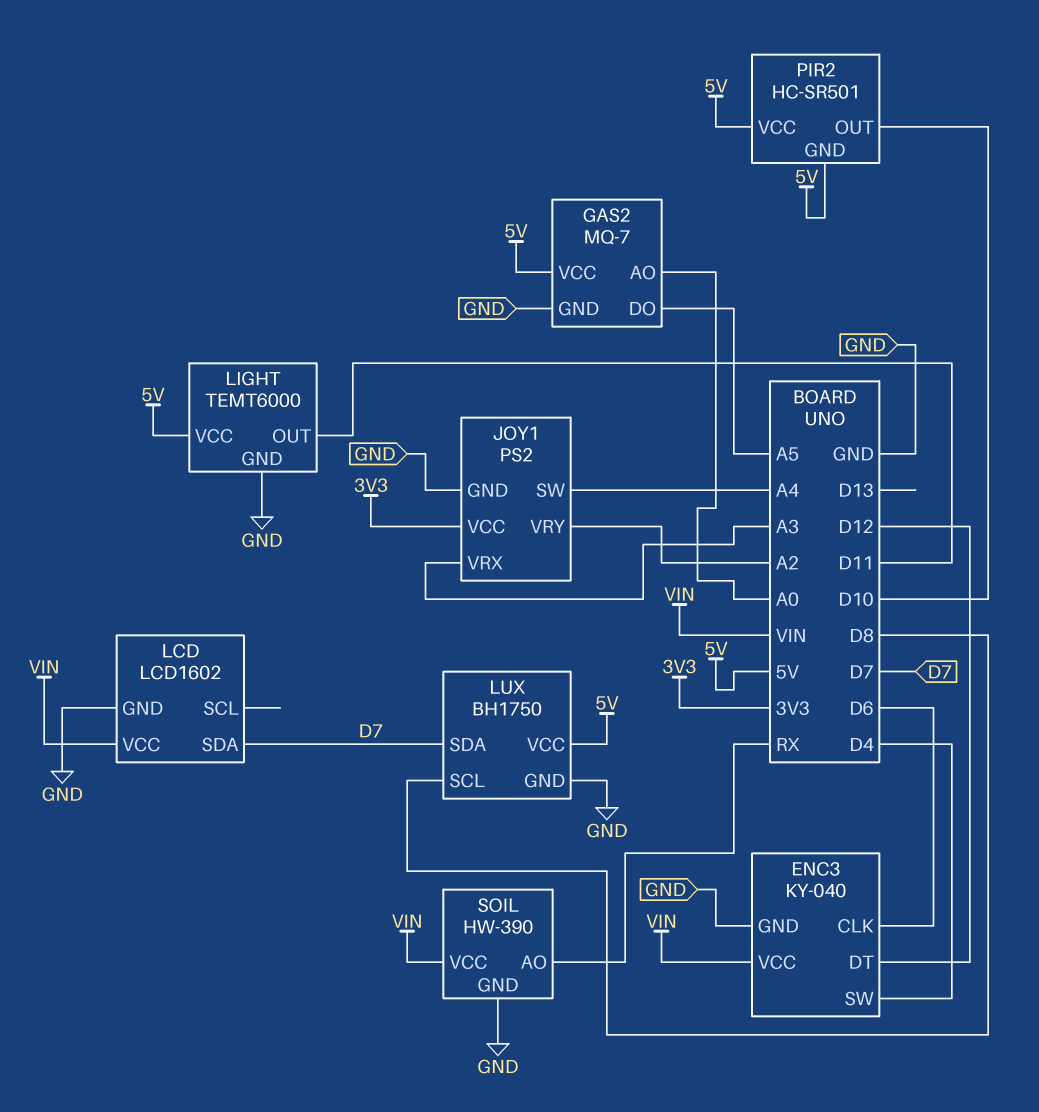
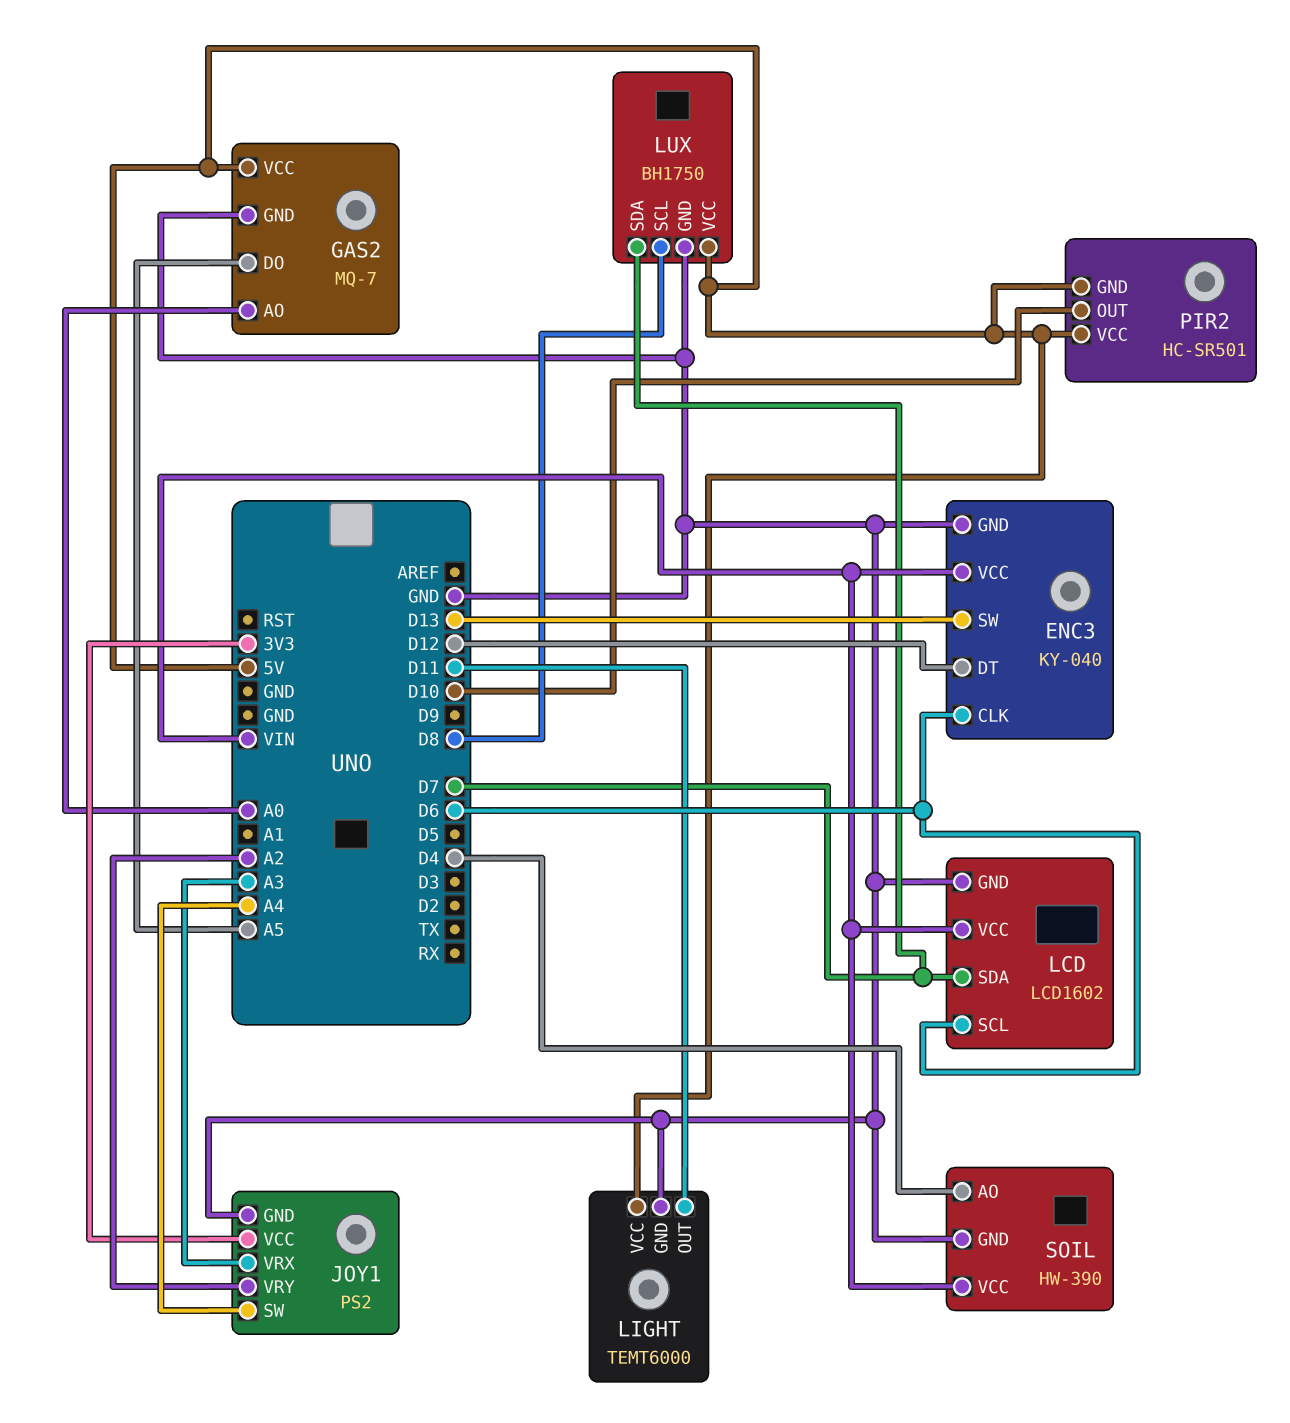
ENC3 pin SW: D4 -> D13
LCD pin SCL: none -> D6
SOIL pin AO: RX -> D4

